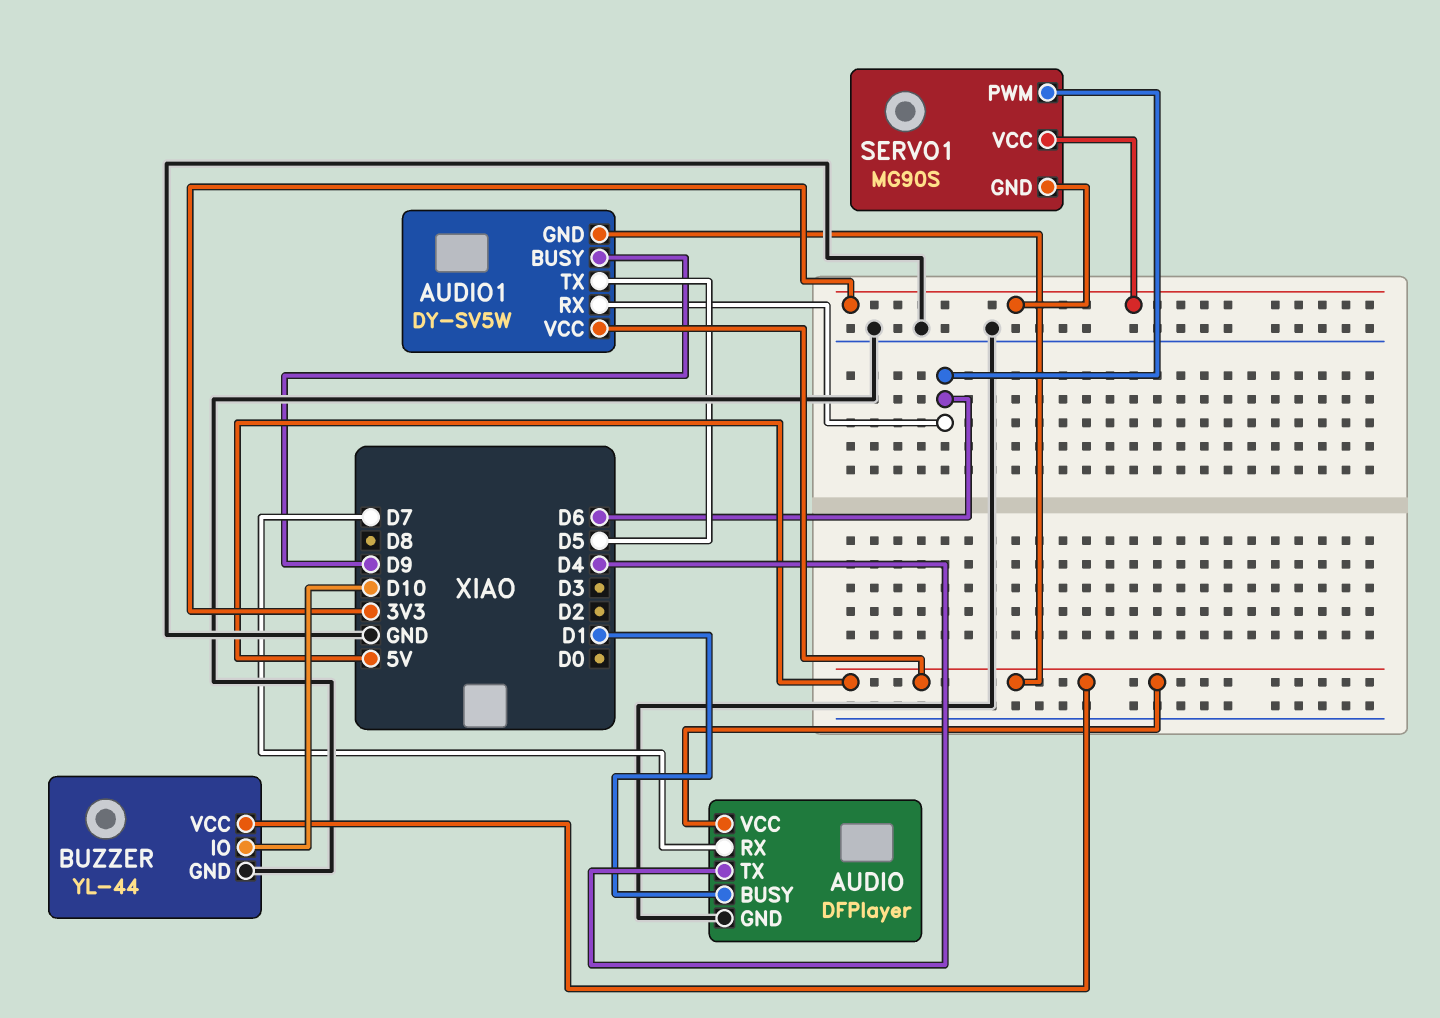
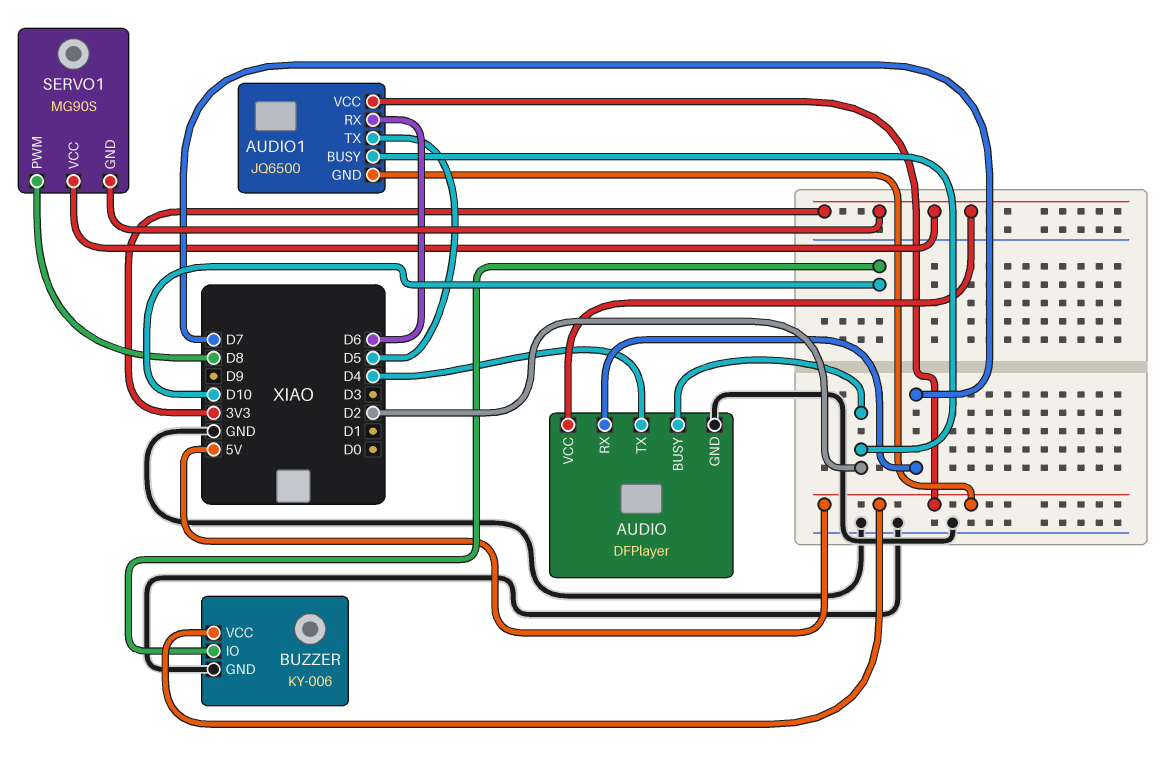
AUDIO pin BUSY: D1 -> D2
AUDIO pin VCC: 5V -> 3V3
AUDIO1: DY-SV5W -> JQ6500
AUDIO1 pin BUSY: D9 -> D2
BUZZER: YL-44 -> KY-006
SERVO1 pin PWM: D6 -> D8

